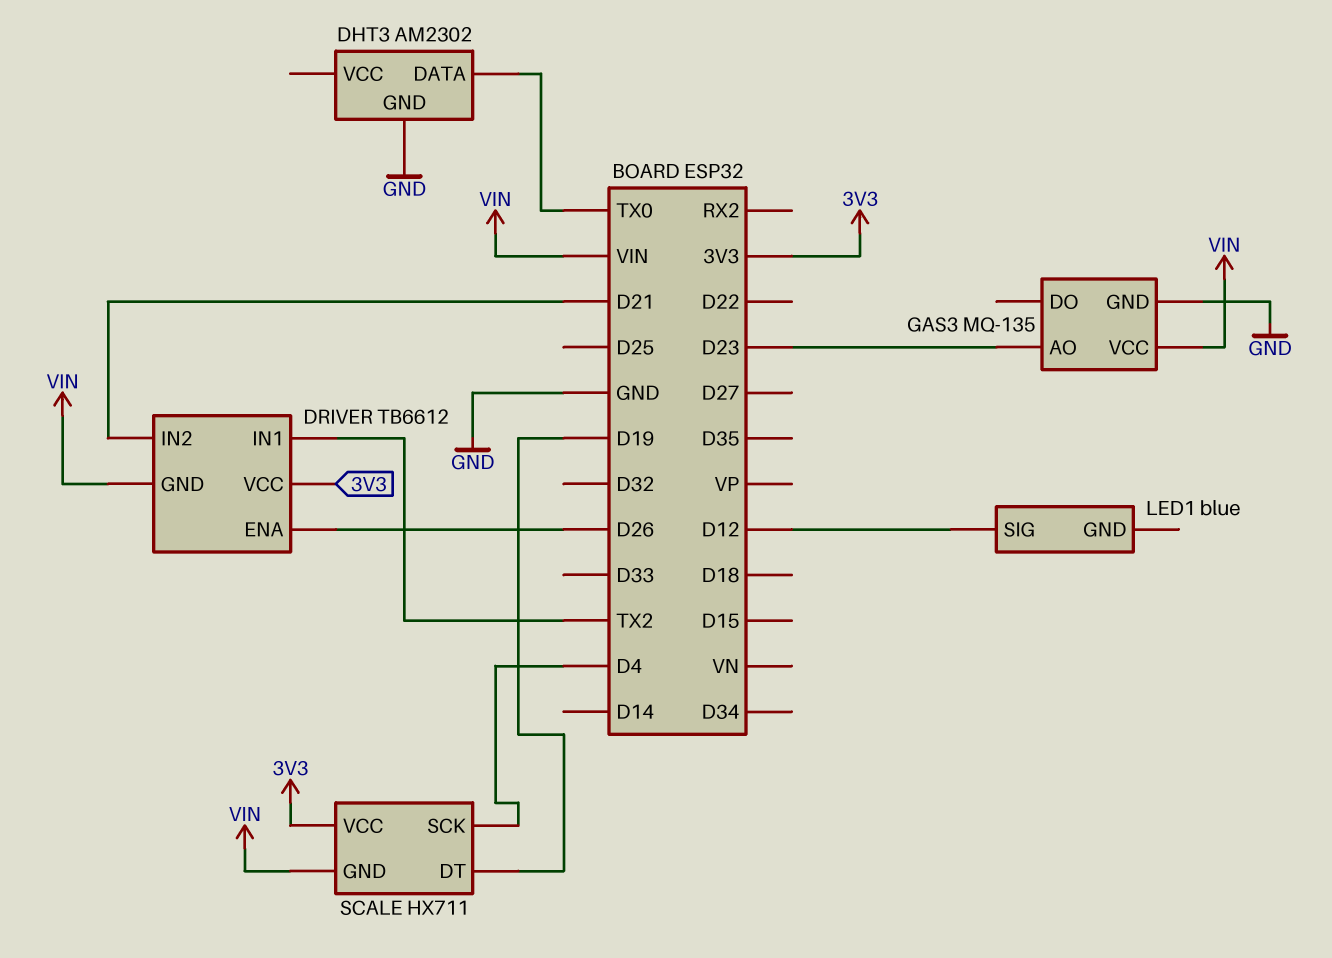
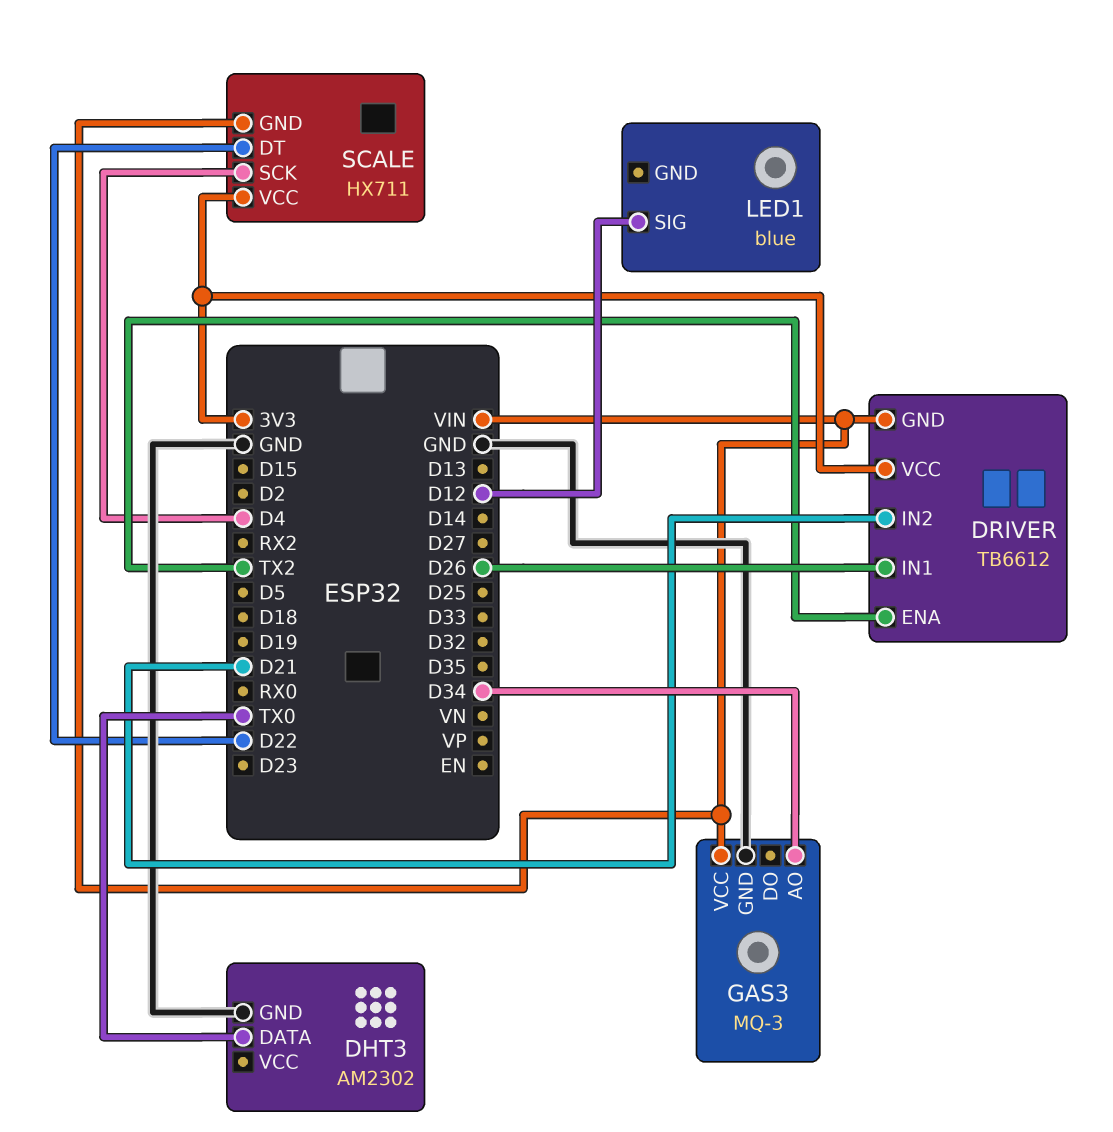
DRIVER pin ENA: D26 -> TX2
DRIVER pin IN1: TX2 -> D26
GAS3: MQ-135 -> MQ-3
GAS3 pin AO: D23 -> D34
SCALE pin DT: D19 -> D22

